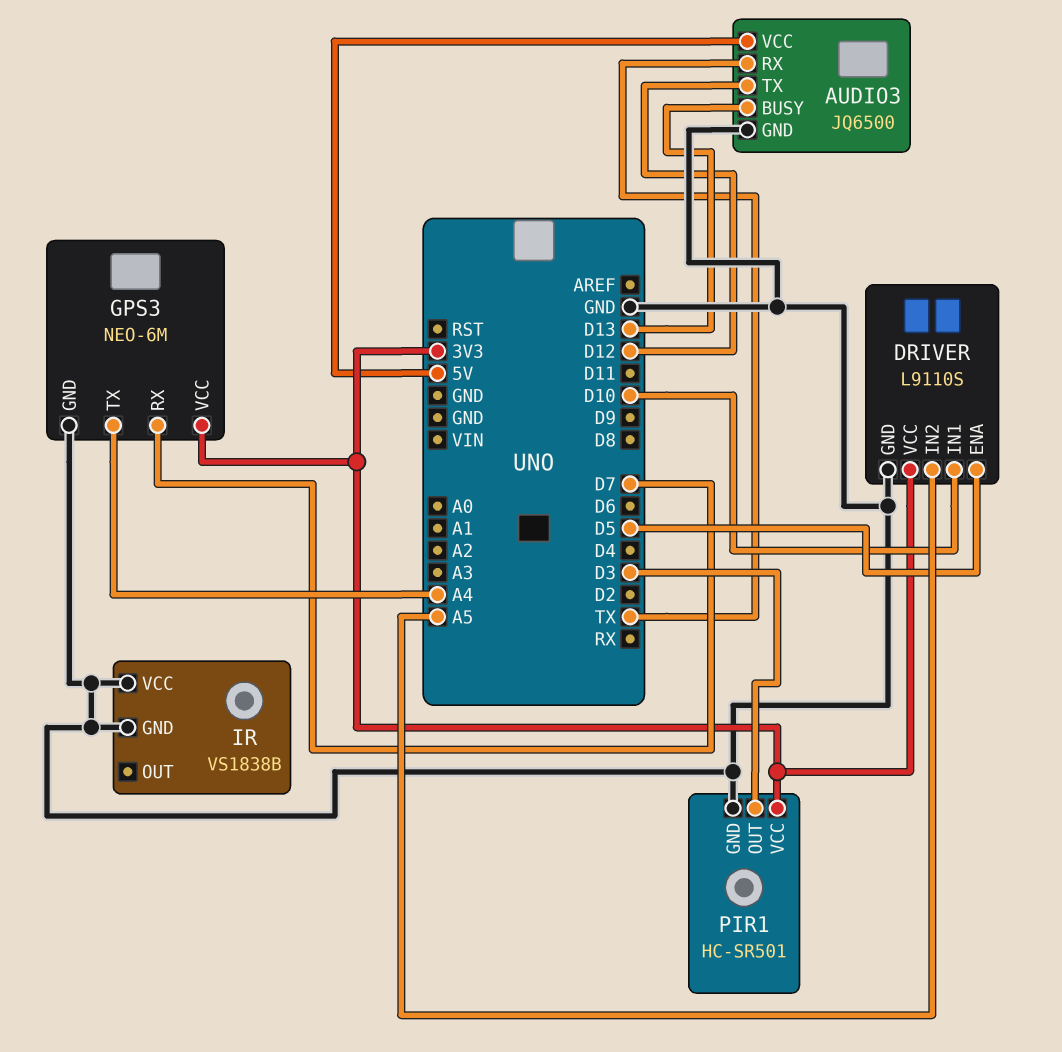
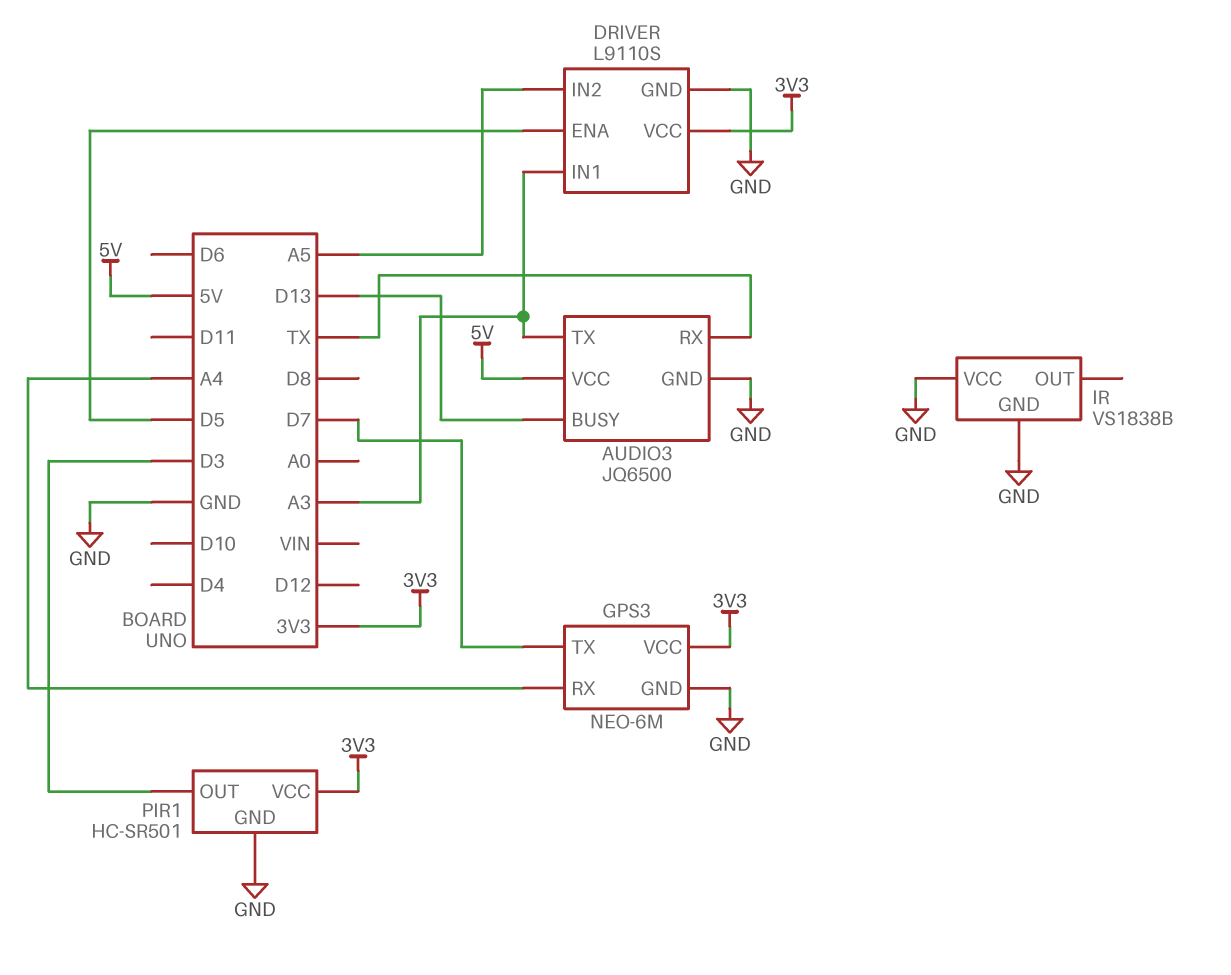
AUDIO3 pin TX: D12 -> A3
DRIVER pin IN1: D10 -> A3
GPS3 pin RX: D7 -> A4
GPS3 pin TX: A4 -> D7

